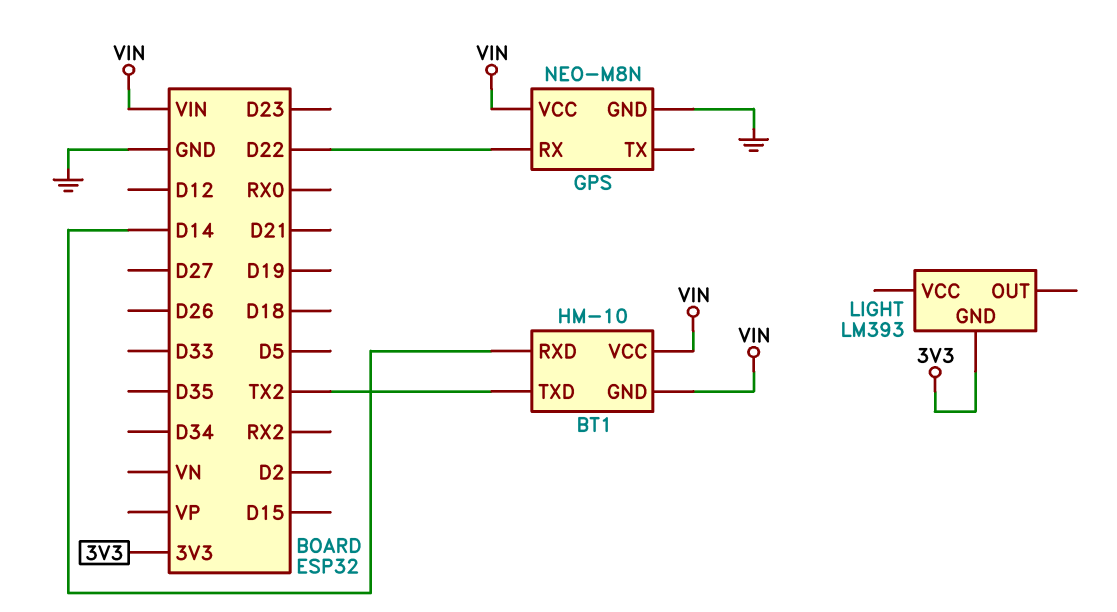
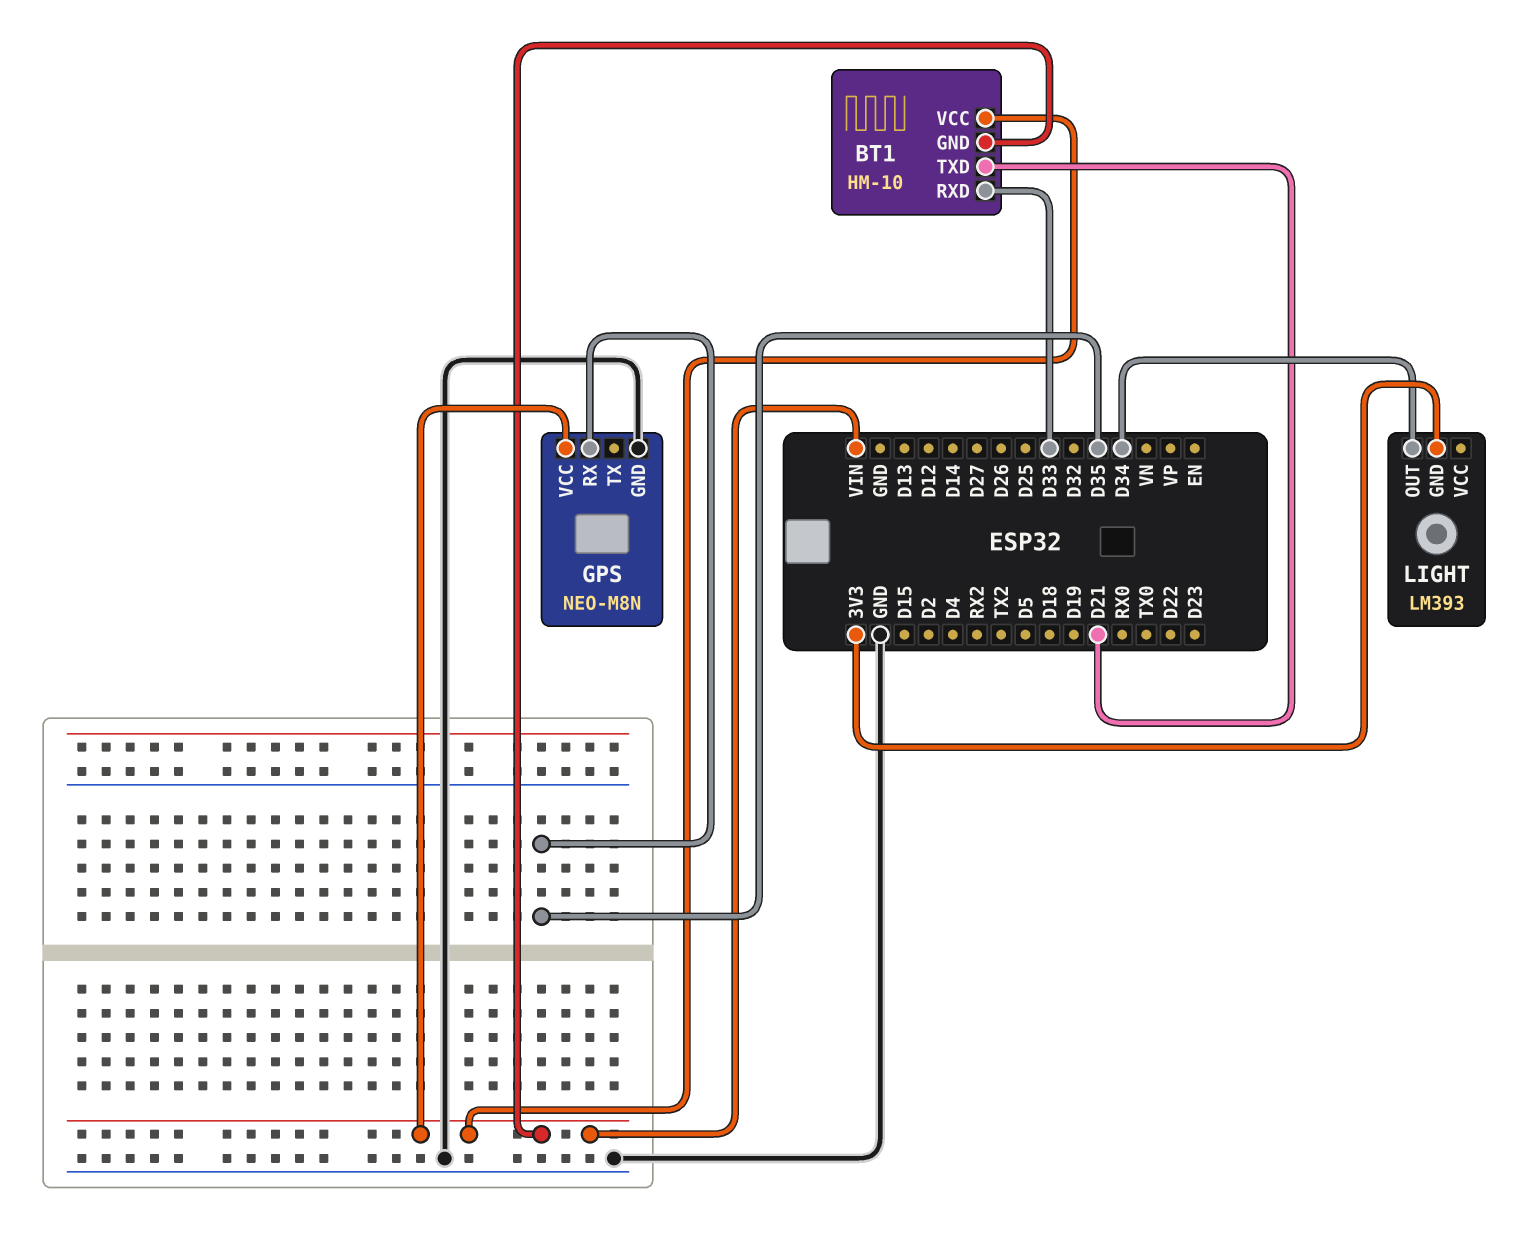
BT1 pin RXD: D14 -> D33
BT1 pin TXD: TX2 -> D21
GPS pin RX: D22 -> D35
LIGHT pin OUT: none -> D34

